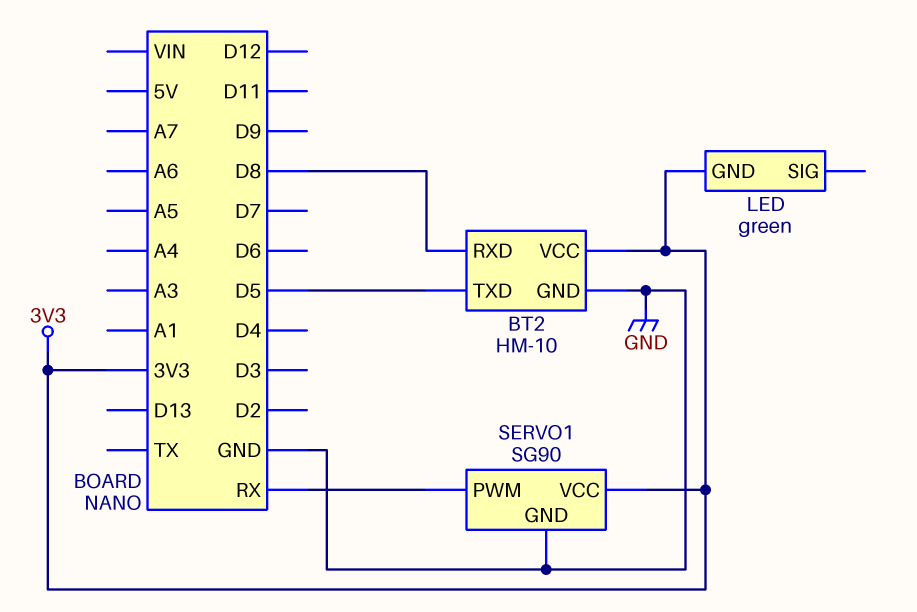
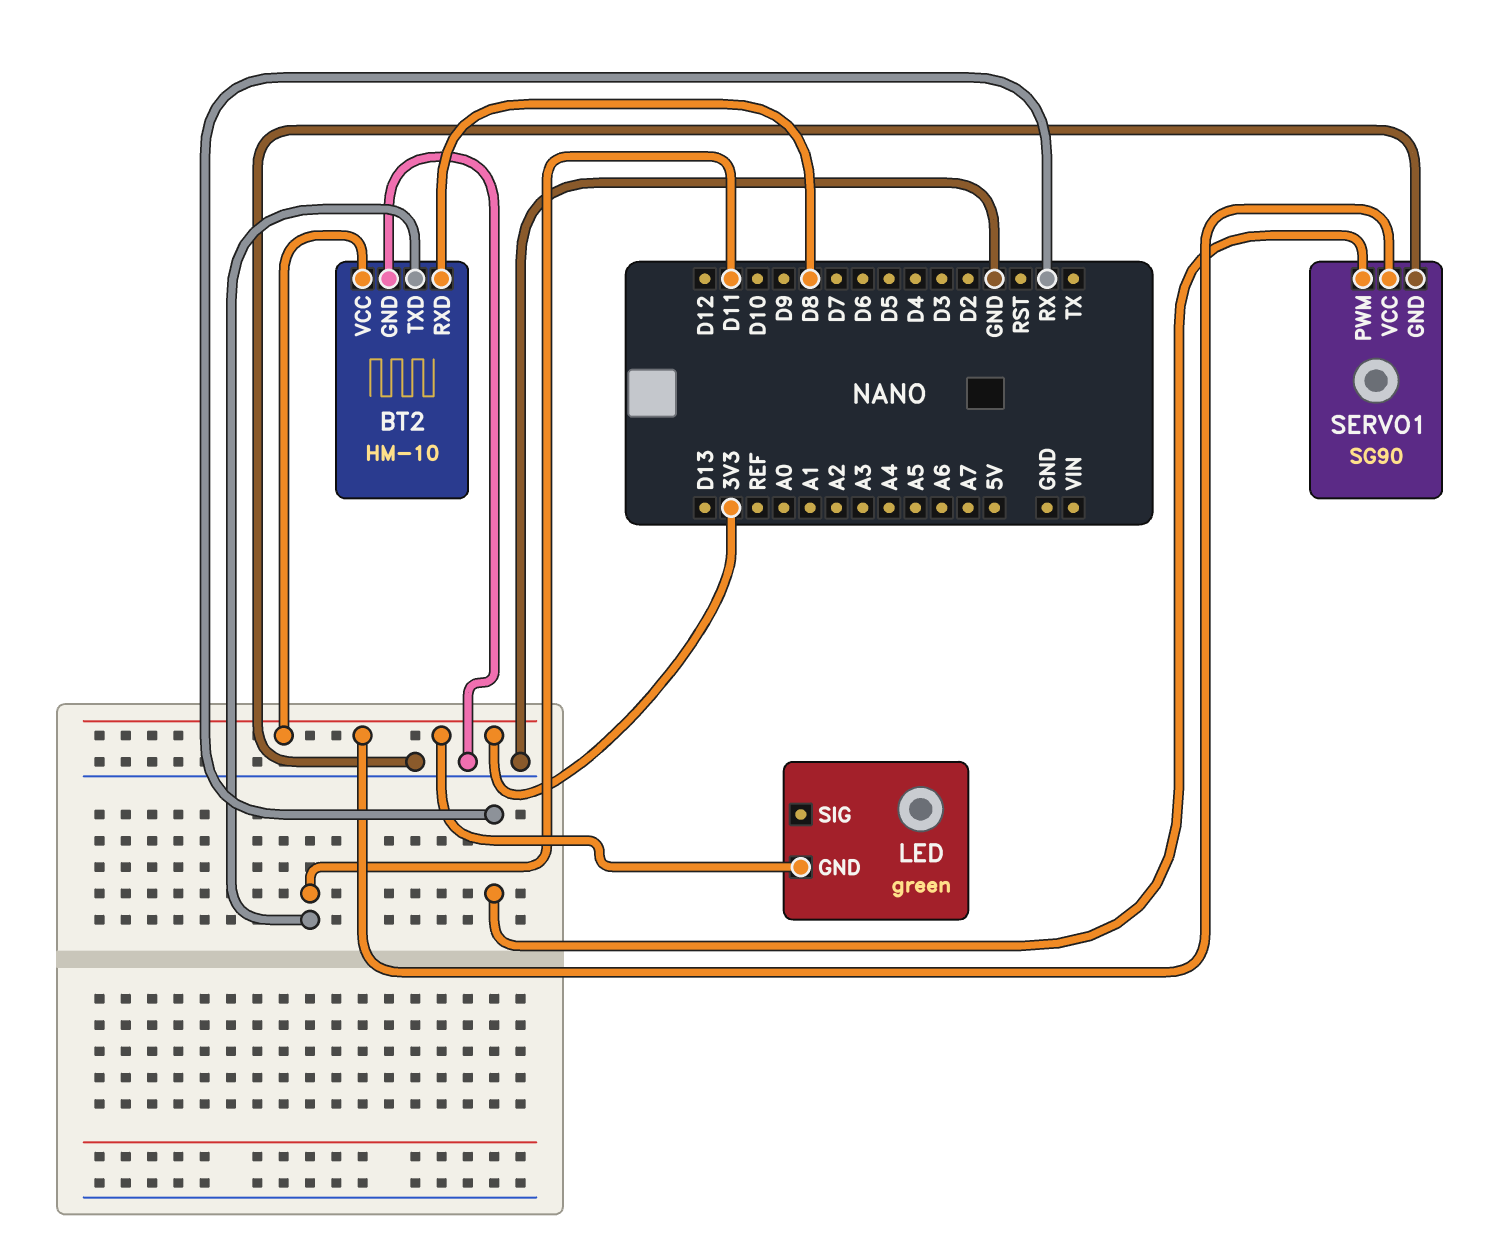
BT2 pin TXD: D5 -> D11

